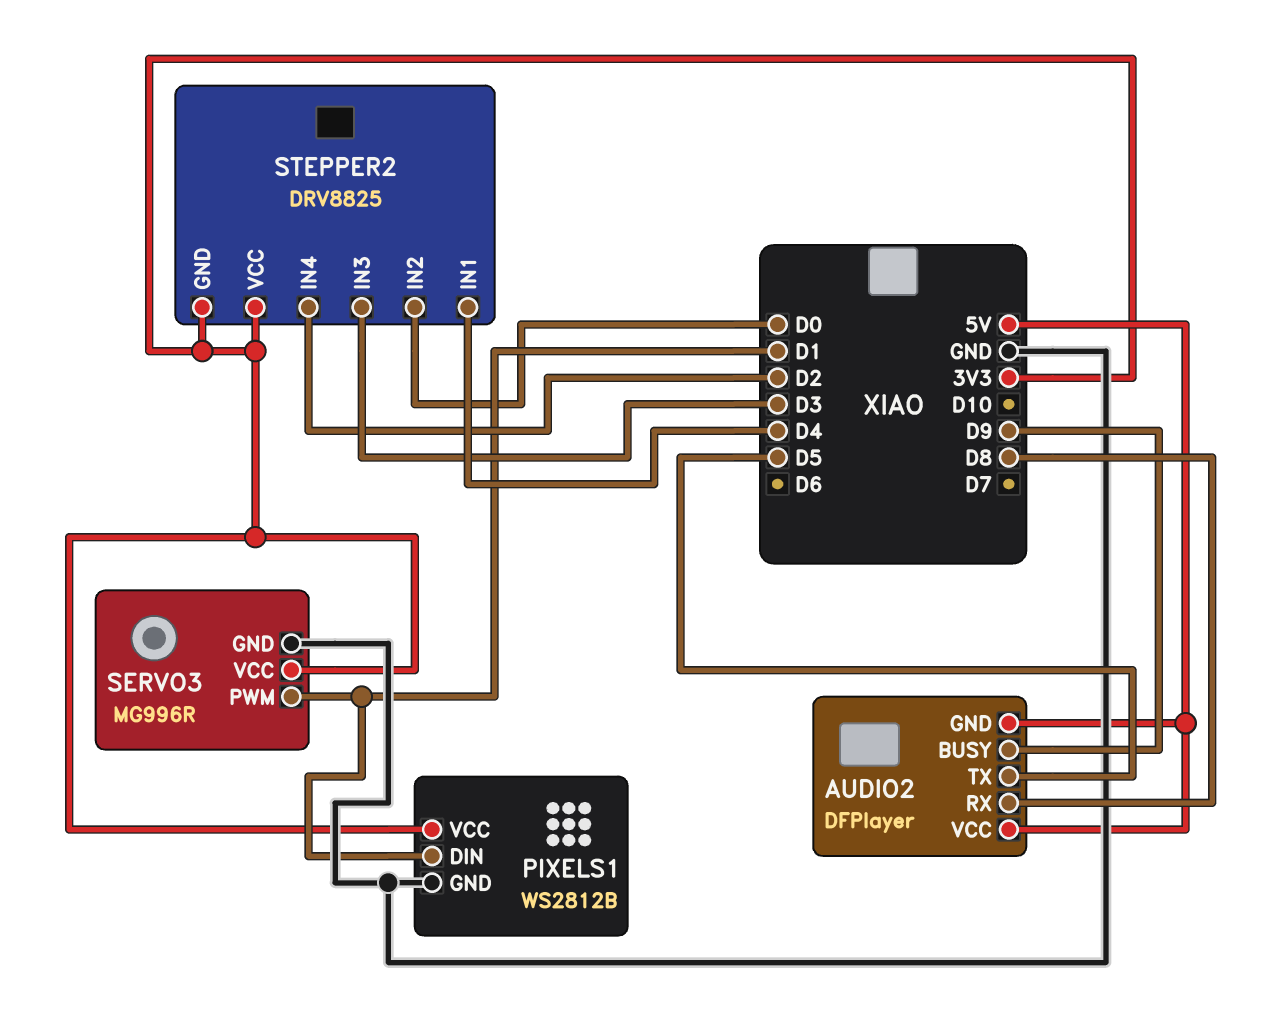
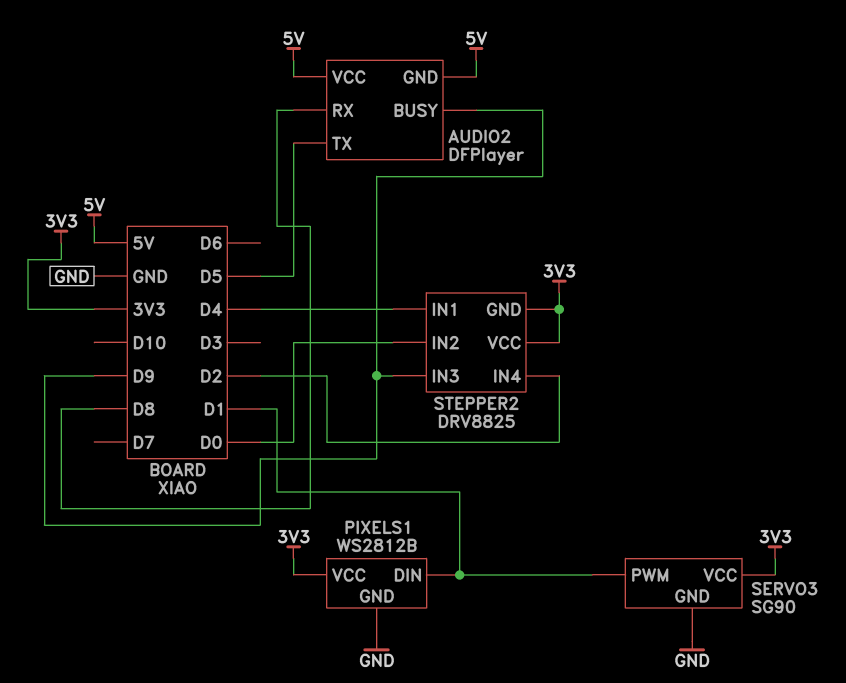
SERVO3: MG996R -> SG90
STEPPER2 pin IN3: D3 -> D9

